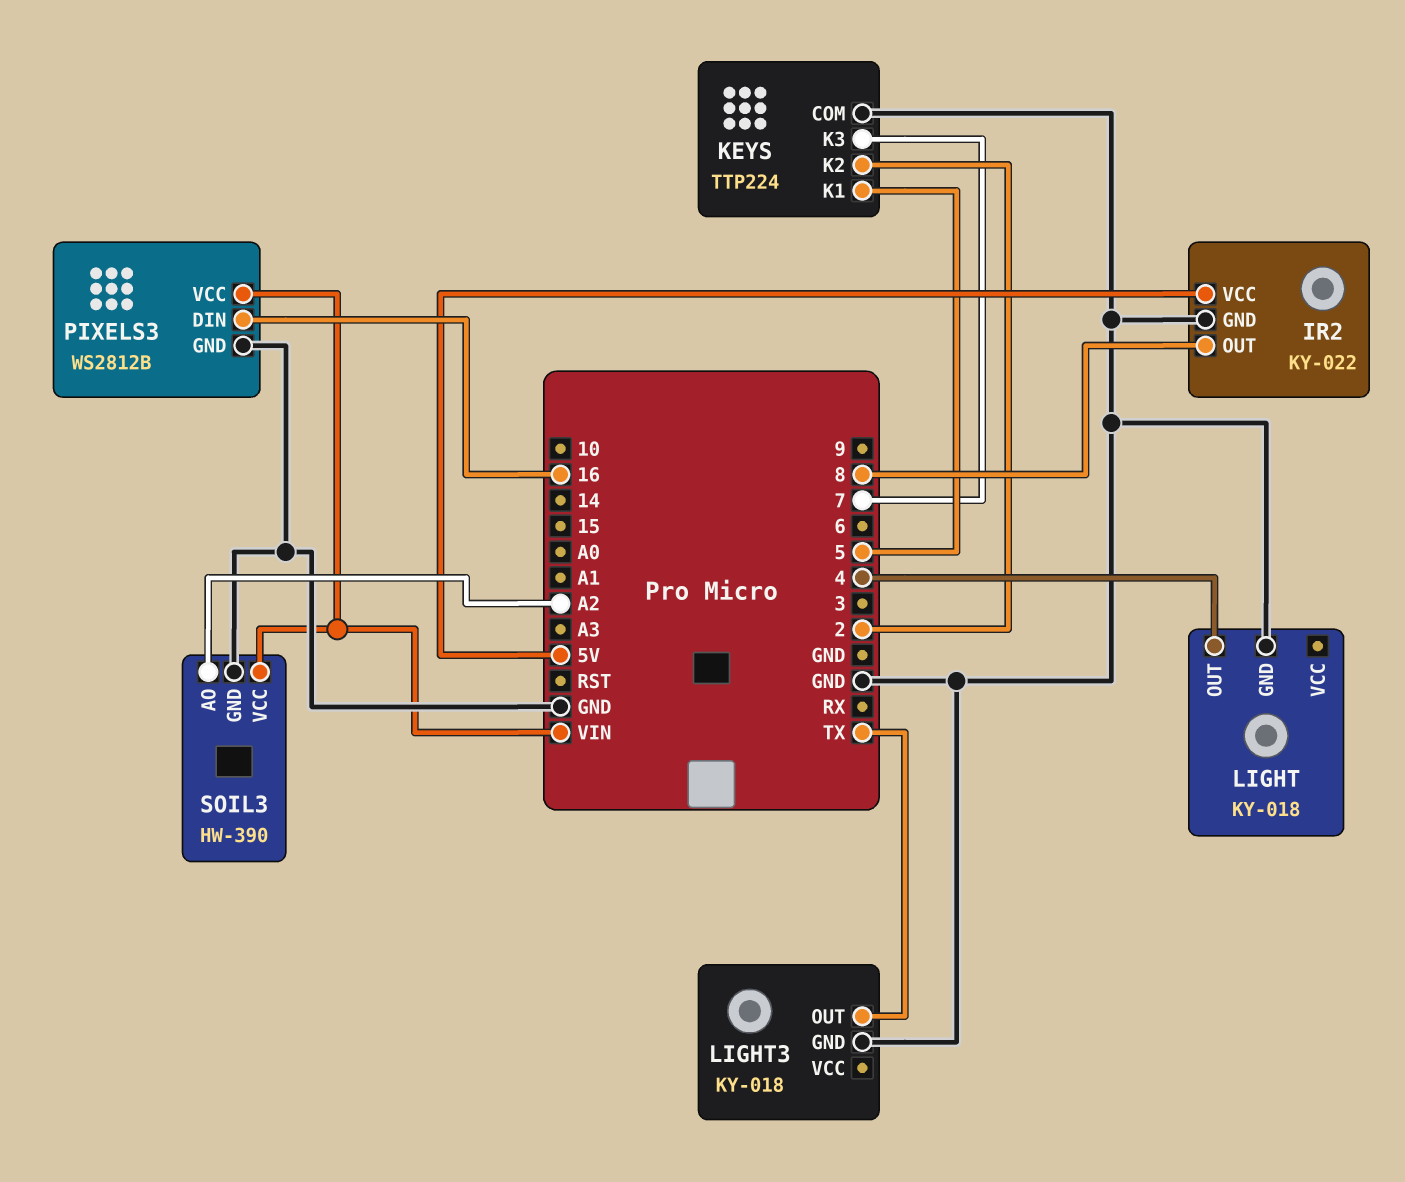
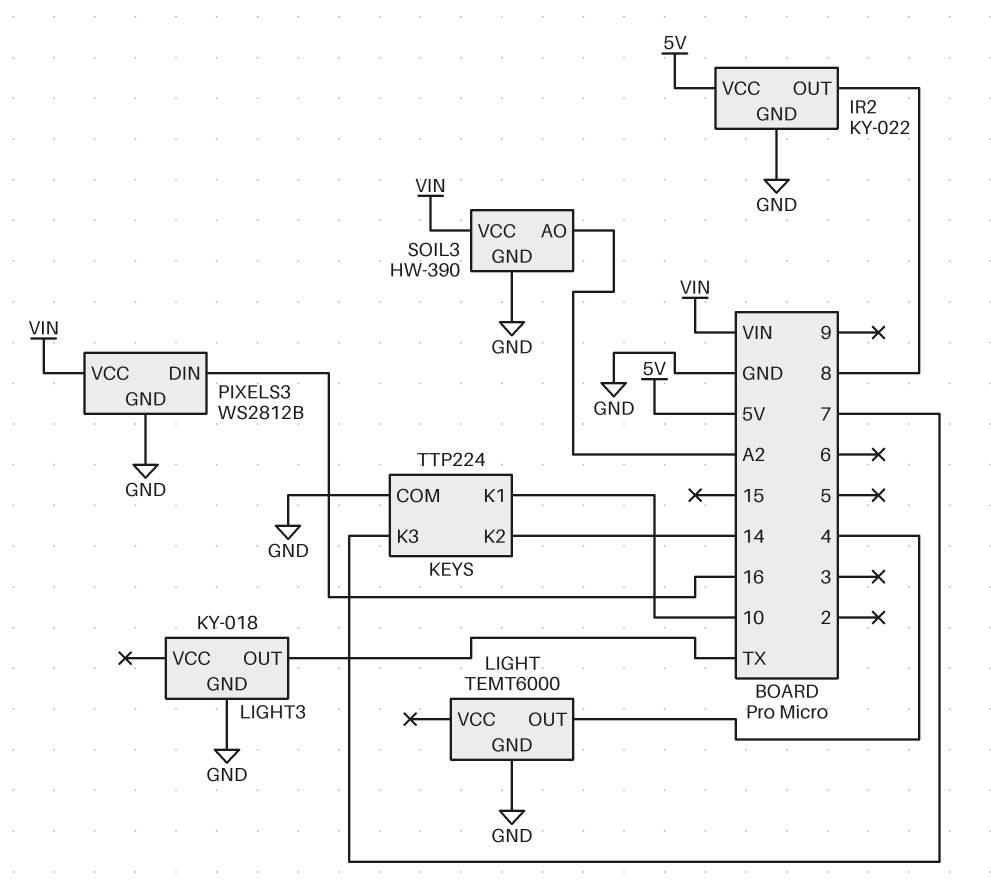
KEYS pin K1: 5 -> 10
KEYS pin K2: 2 -> 14
LIGHT: KY-018 -> TEMT6000

